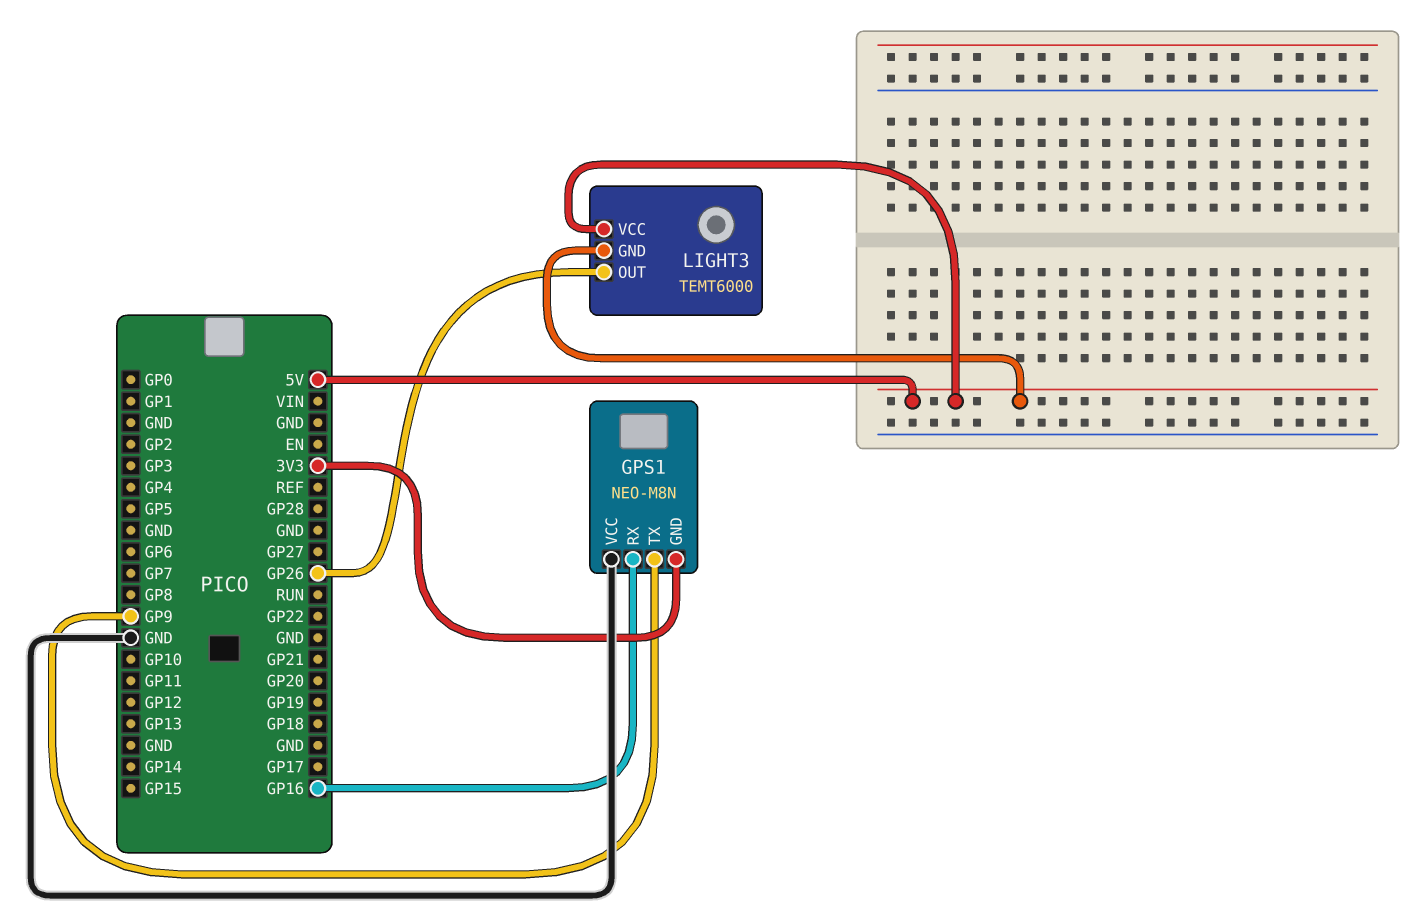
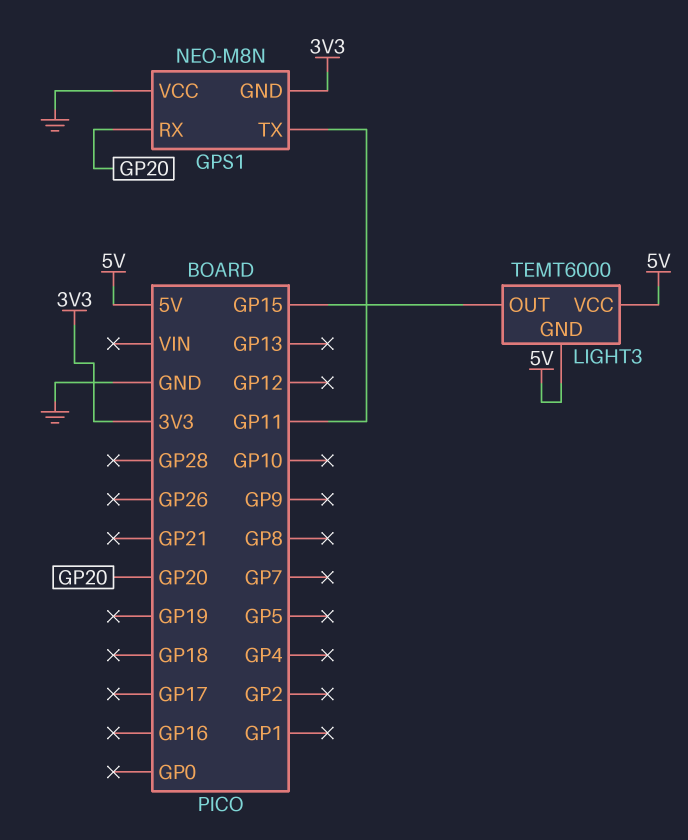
GPS1 pin RX: GP16 -> GP20
GPS1 pin TX: GP9 -> GP11
LIGHT3 pin OUT: GP26 -> GP15

